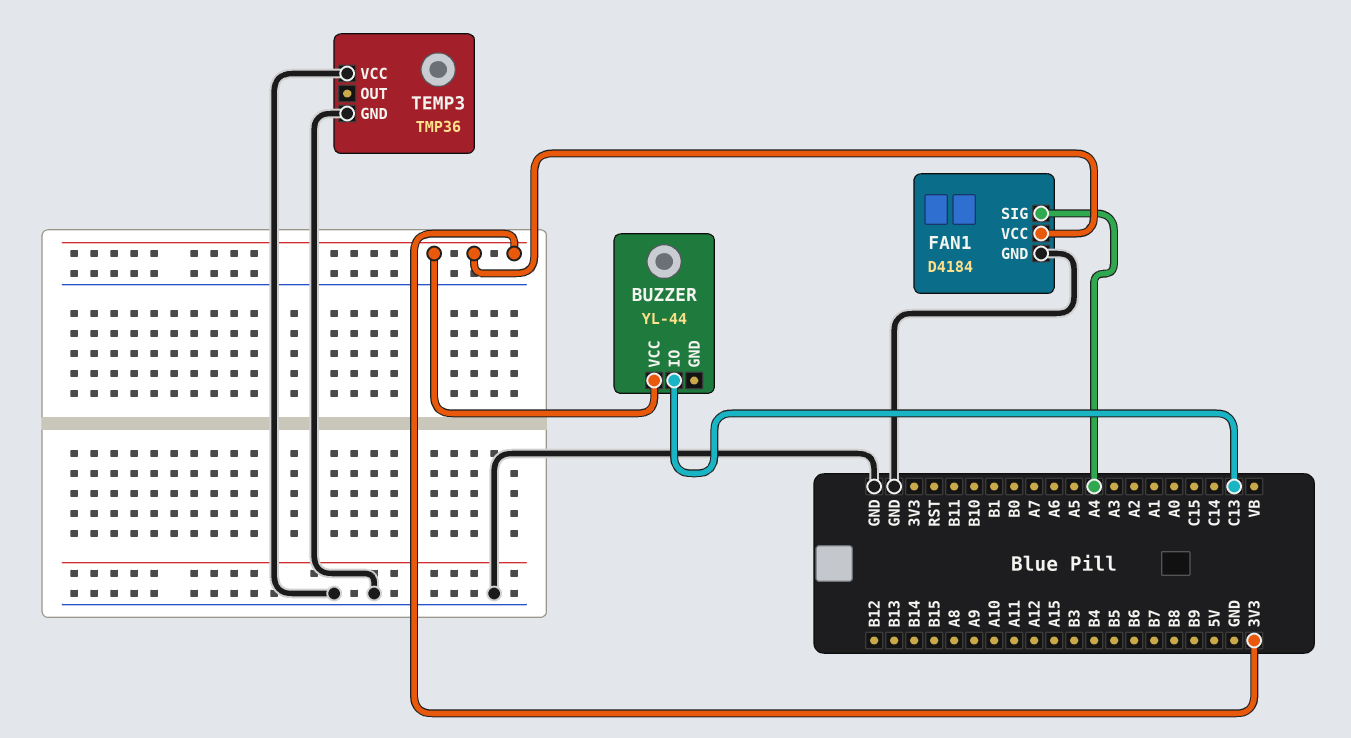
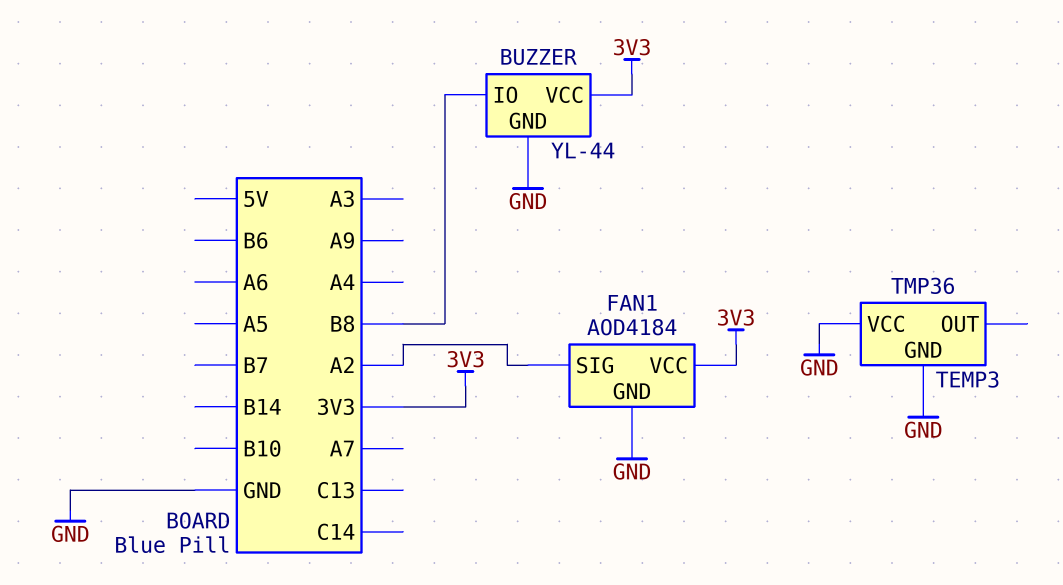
BUZZER pin GND: none -> GND
BUZZER pin IO: C13 -> B8
FAN1: D4184 -> AOD4184
FAN1 pin SIG: A4 -> A2

